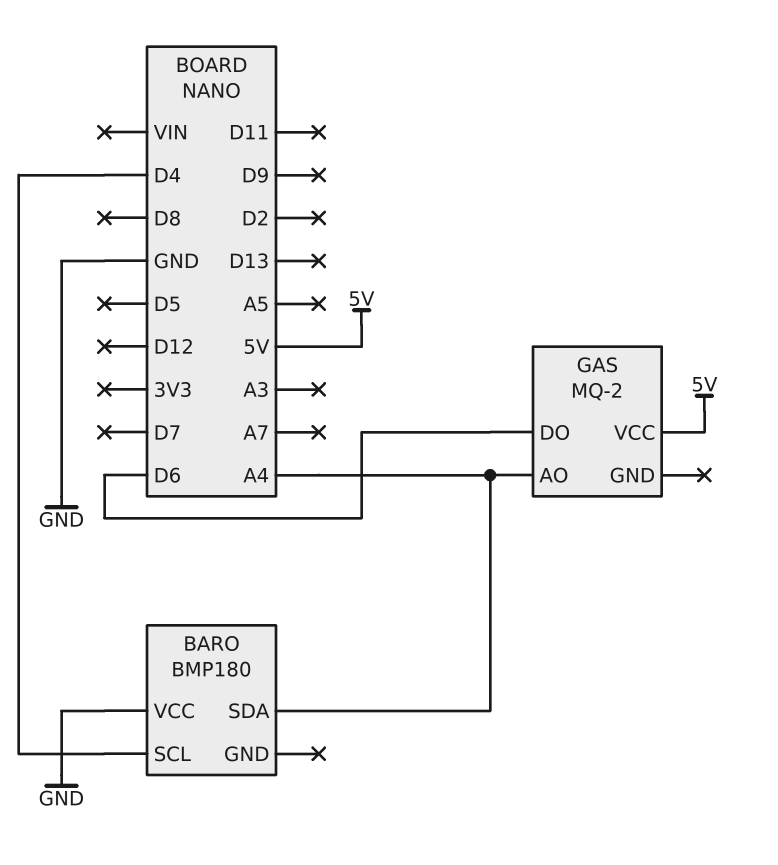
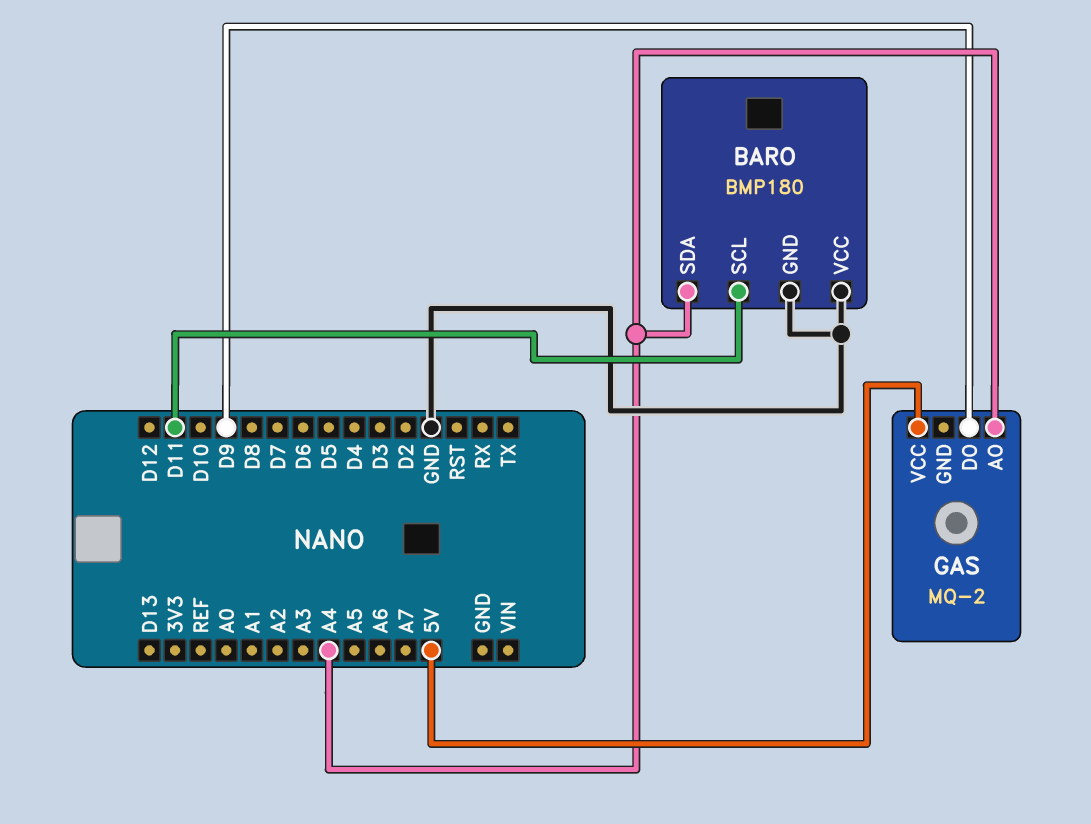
BARO pin GND: none -> GND
BARO pin SCL: D4 -> D11
GAS pin DO: D6 -> D9

